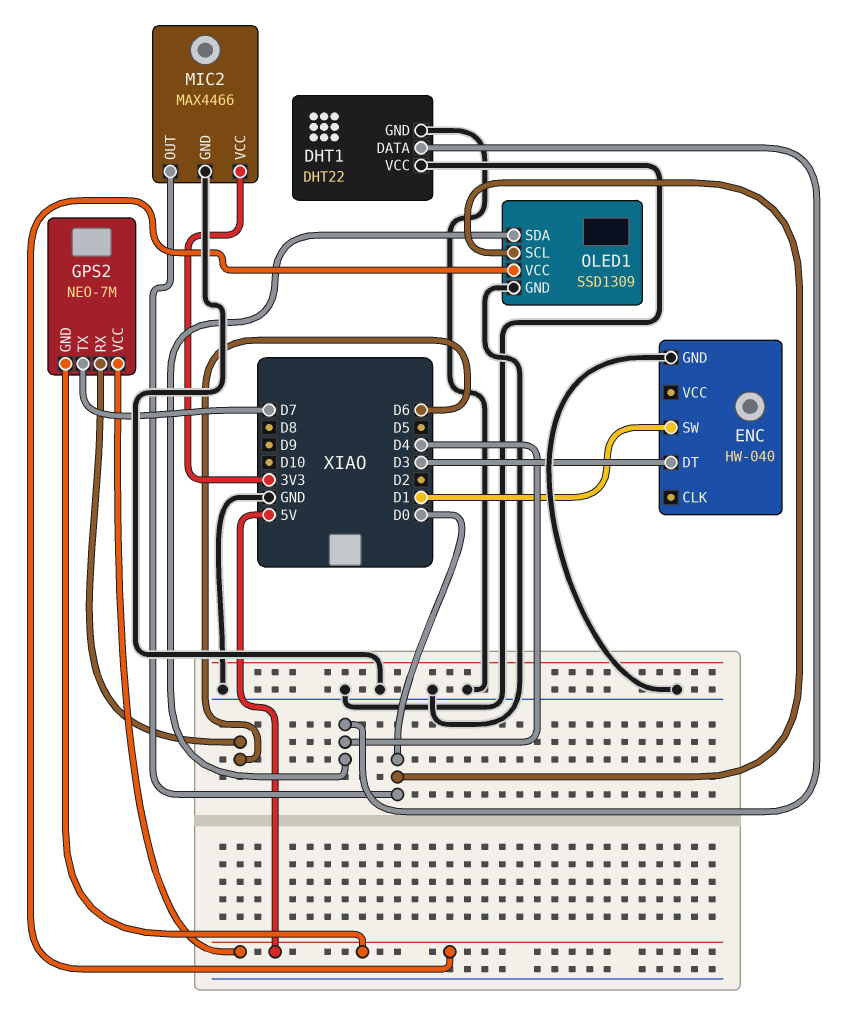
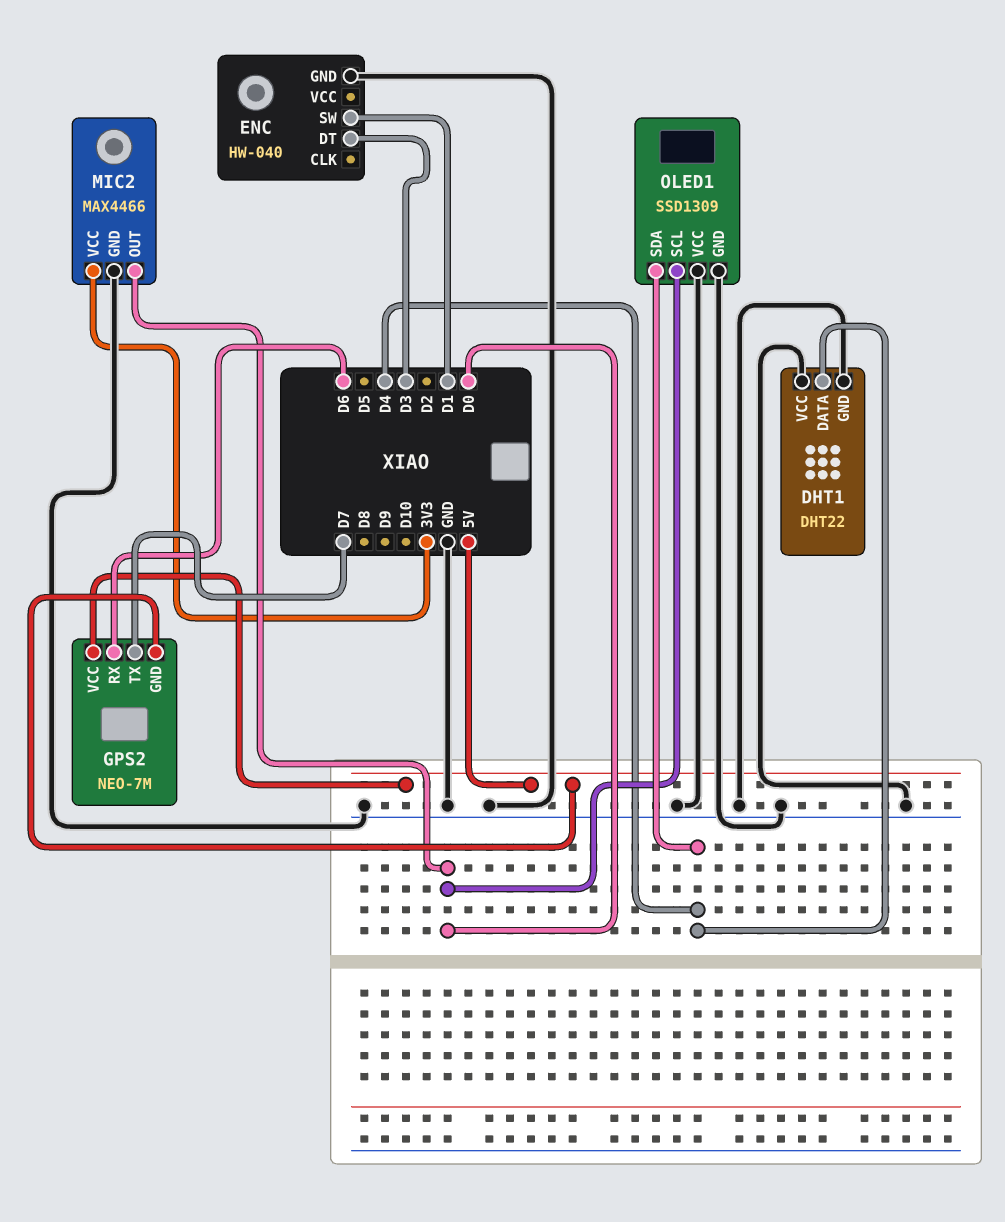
OLED1 pin VCC: 5V -> GND

